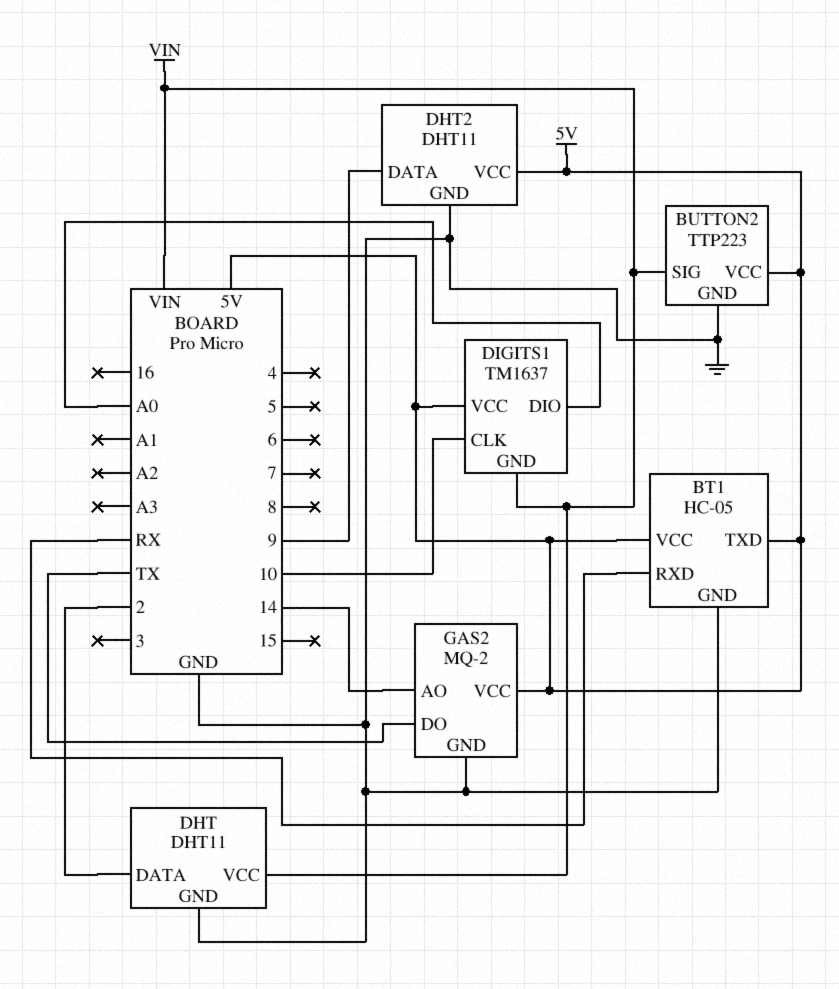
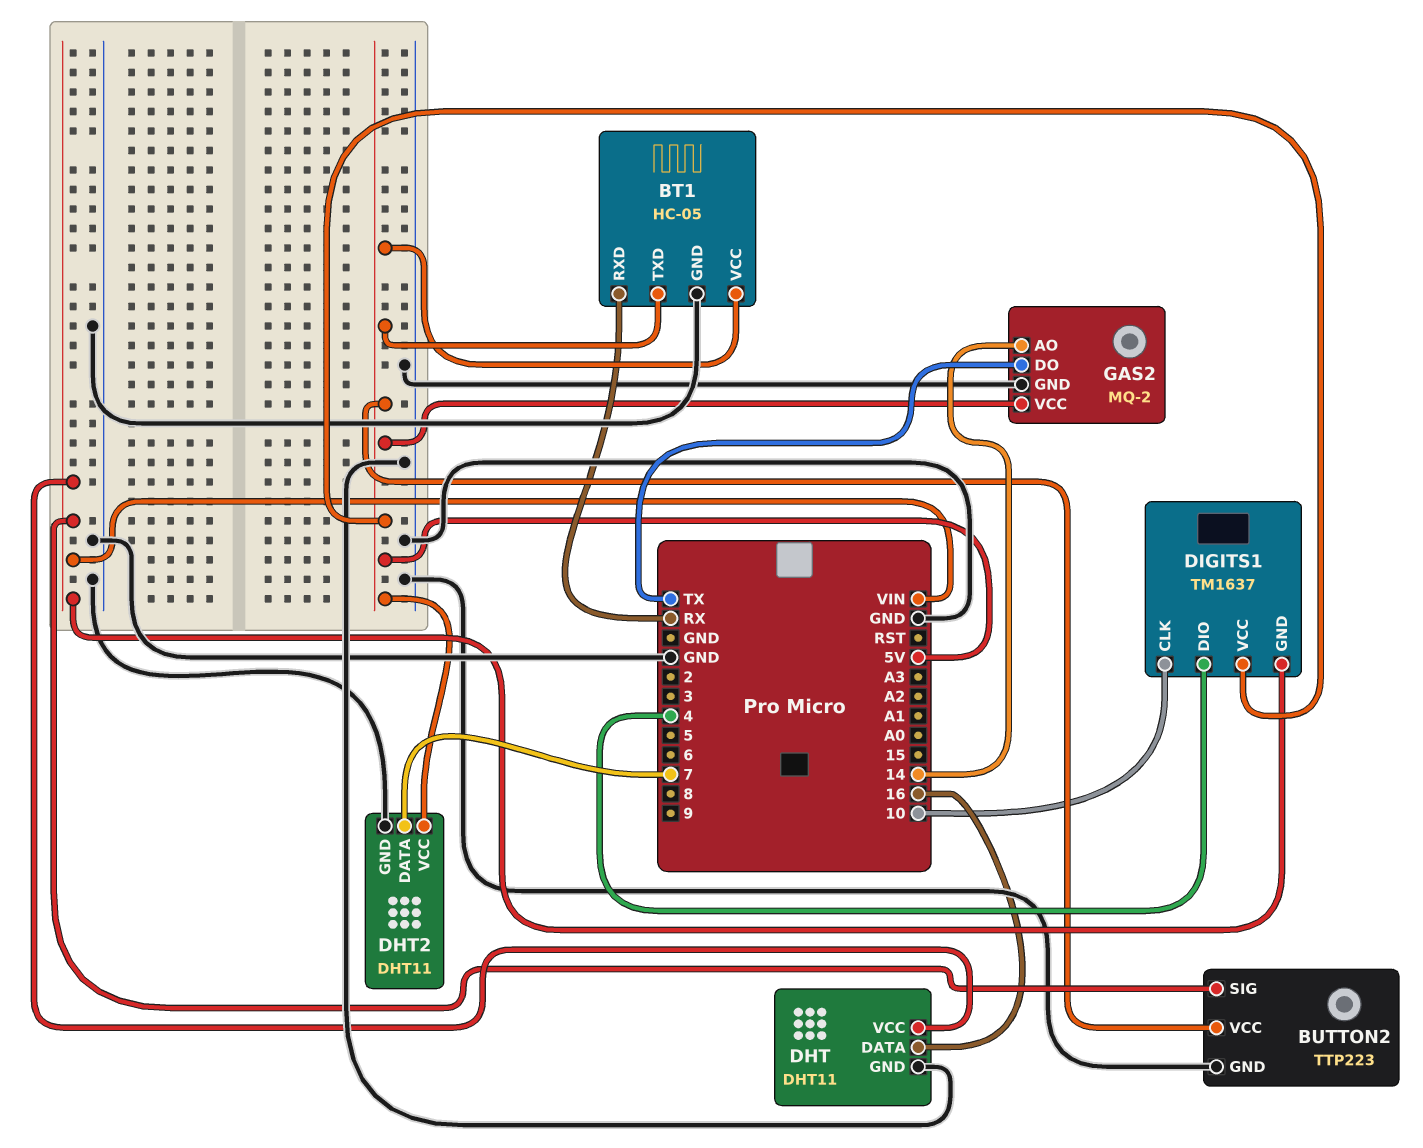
DHT pin DATA: 2 -> 16
DHT2 pin DATA: 9 -> 7
DIGITS1 pin DIO: A0 -> 4

